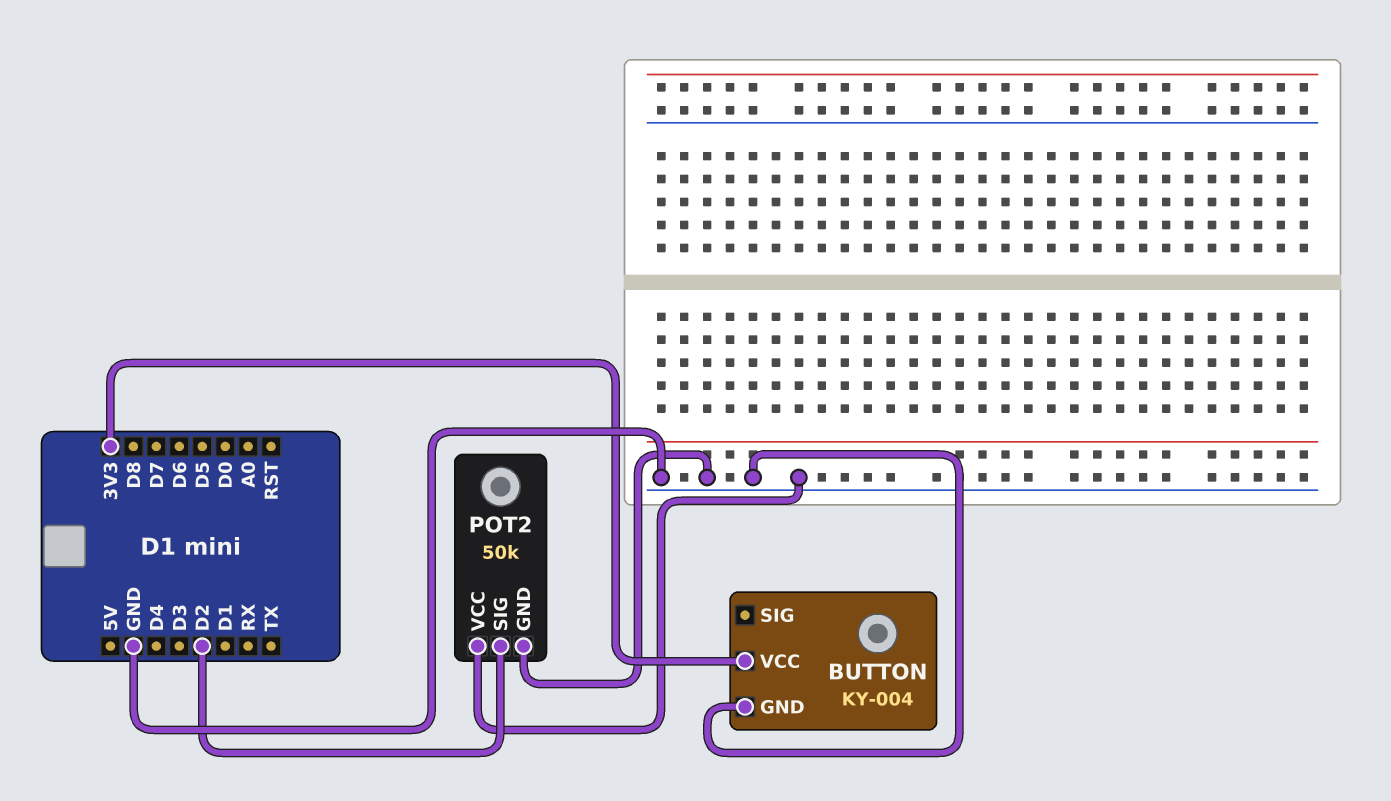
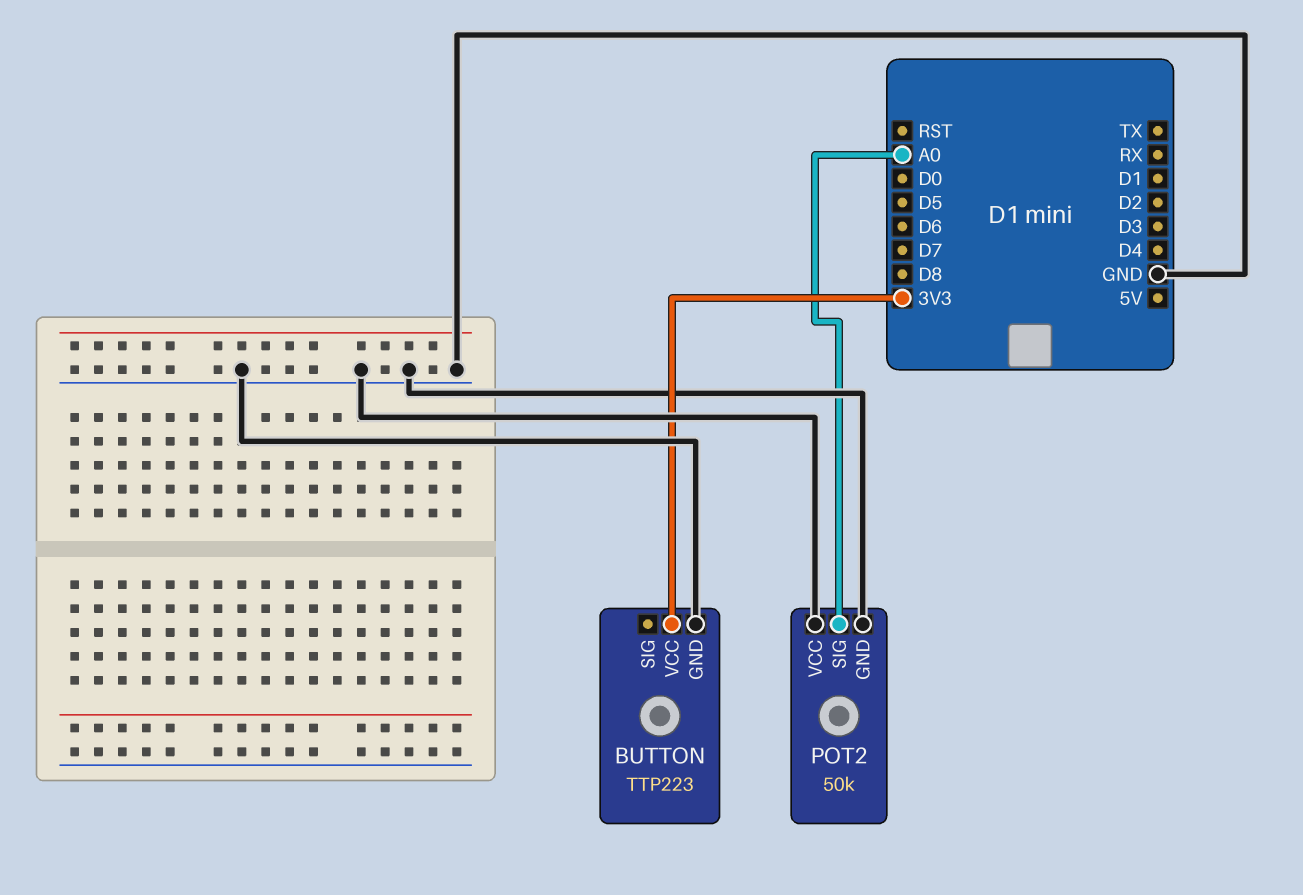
BUTTON: KY-004 -> TTP223
POT2 pin SIG: D2 -> A0

